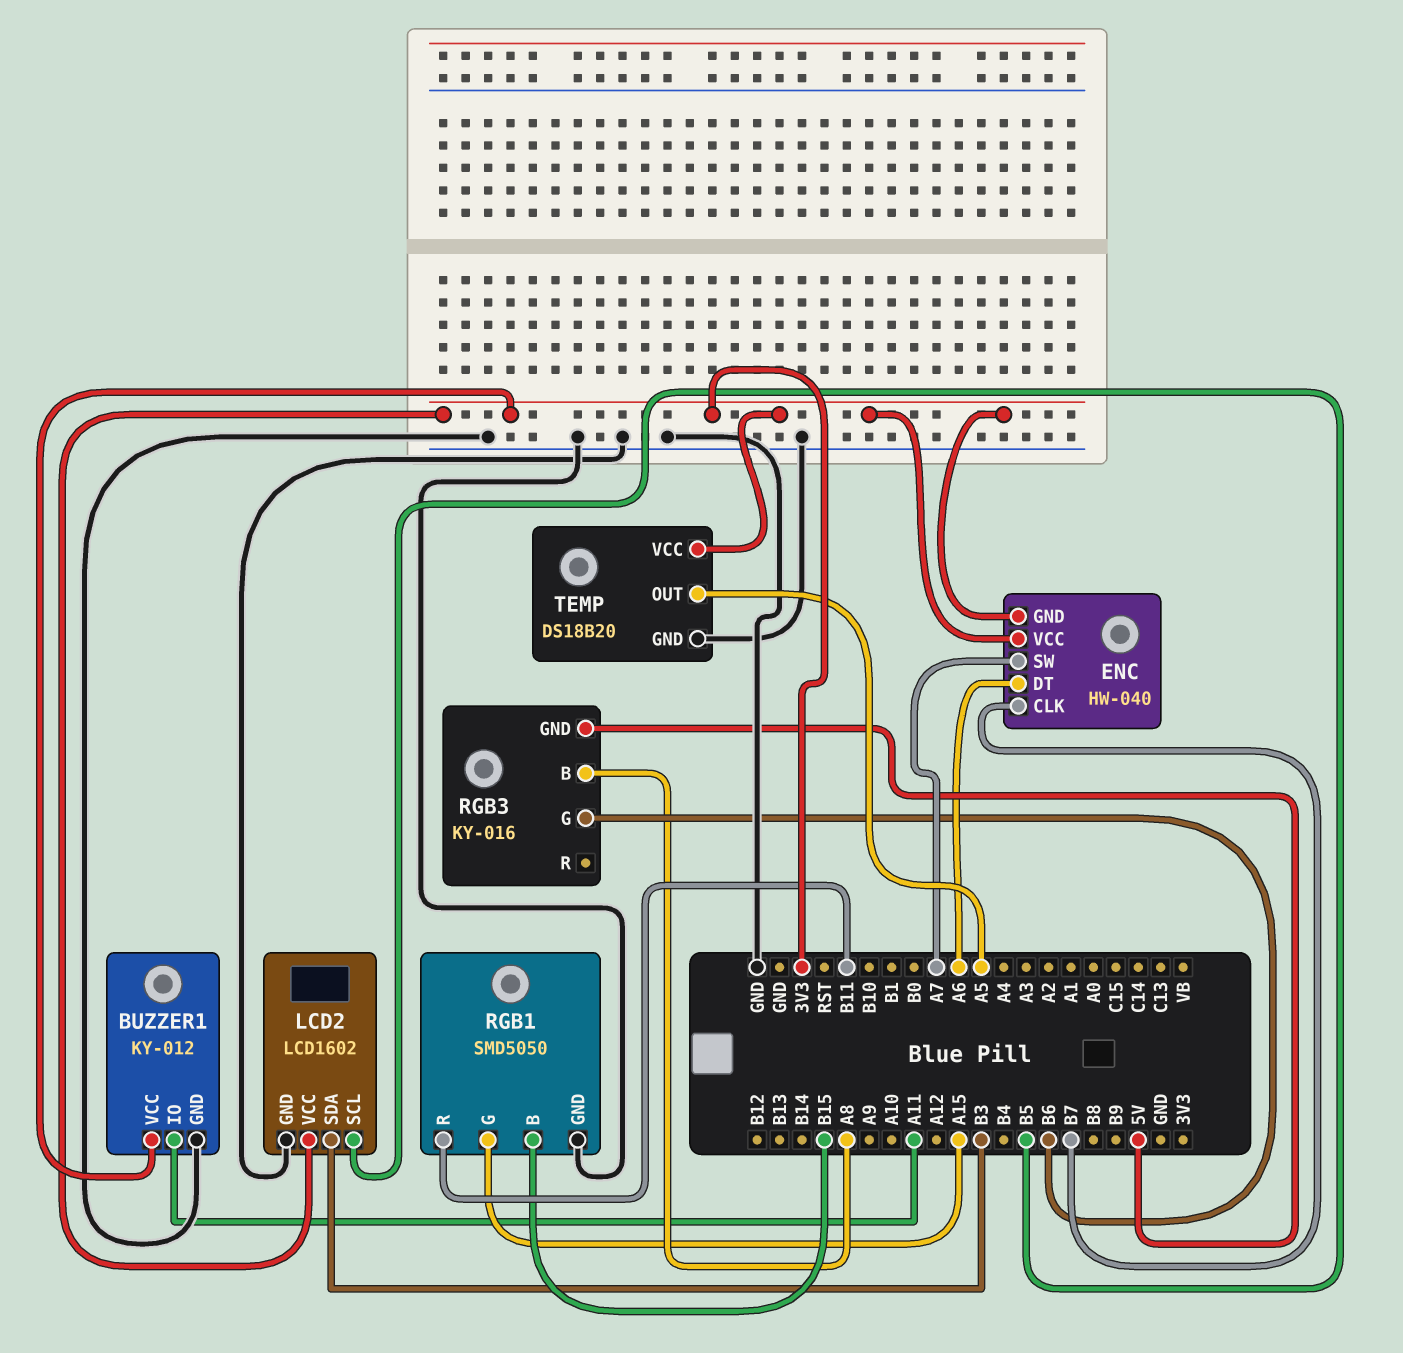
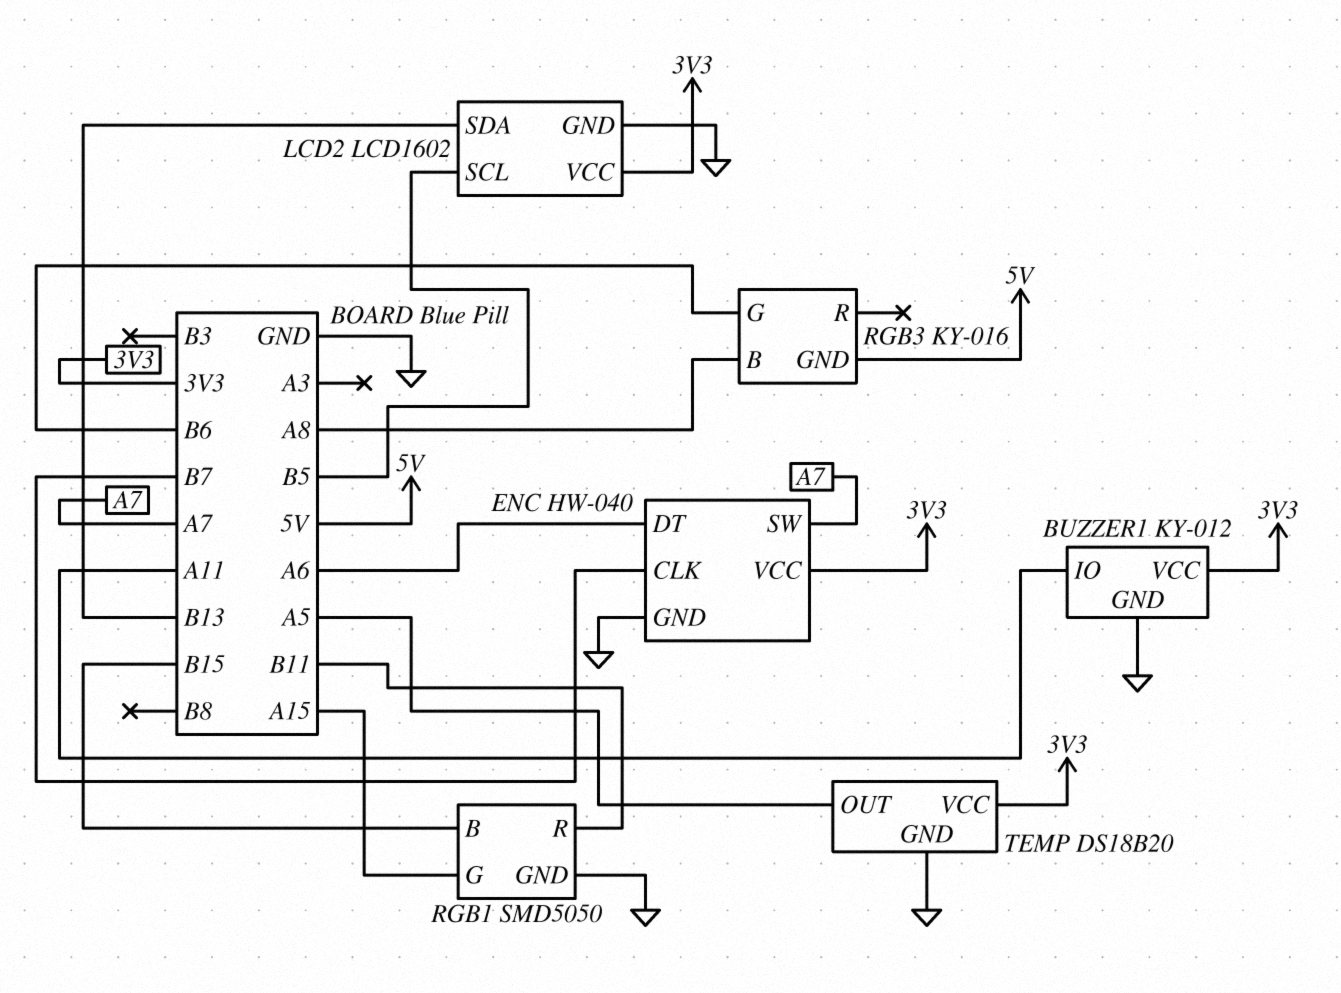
ENC pin GND: 3V3 -> GND
LCD2 pin SDA: B3 -> B13

